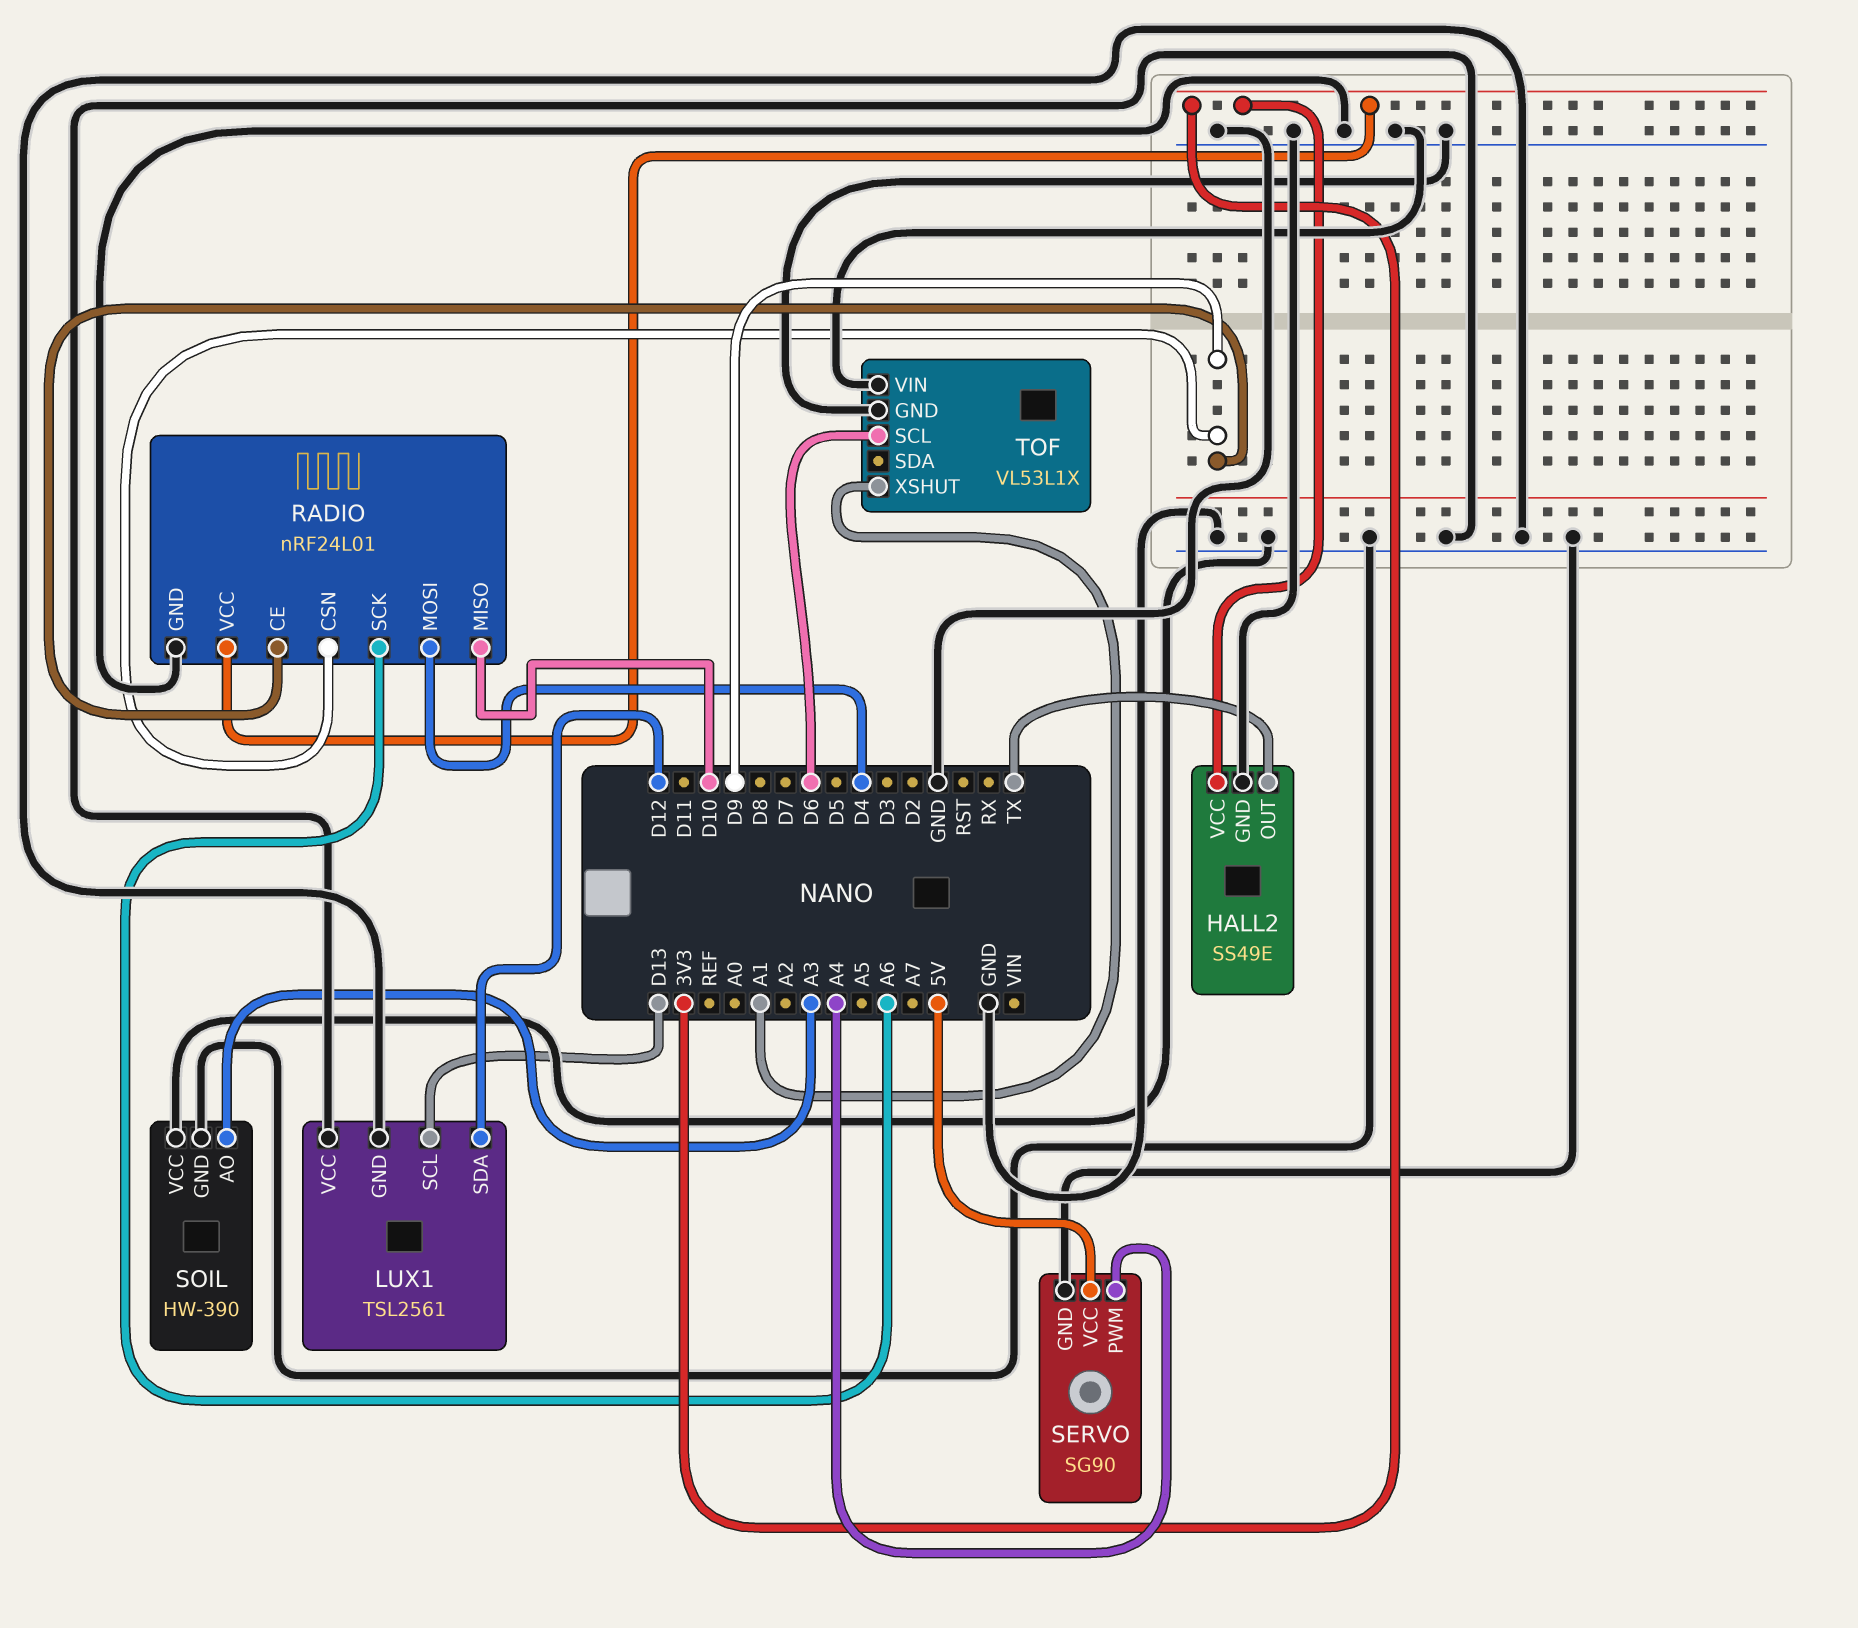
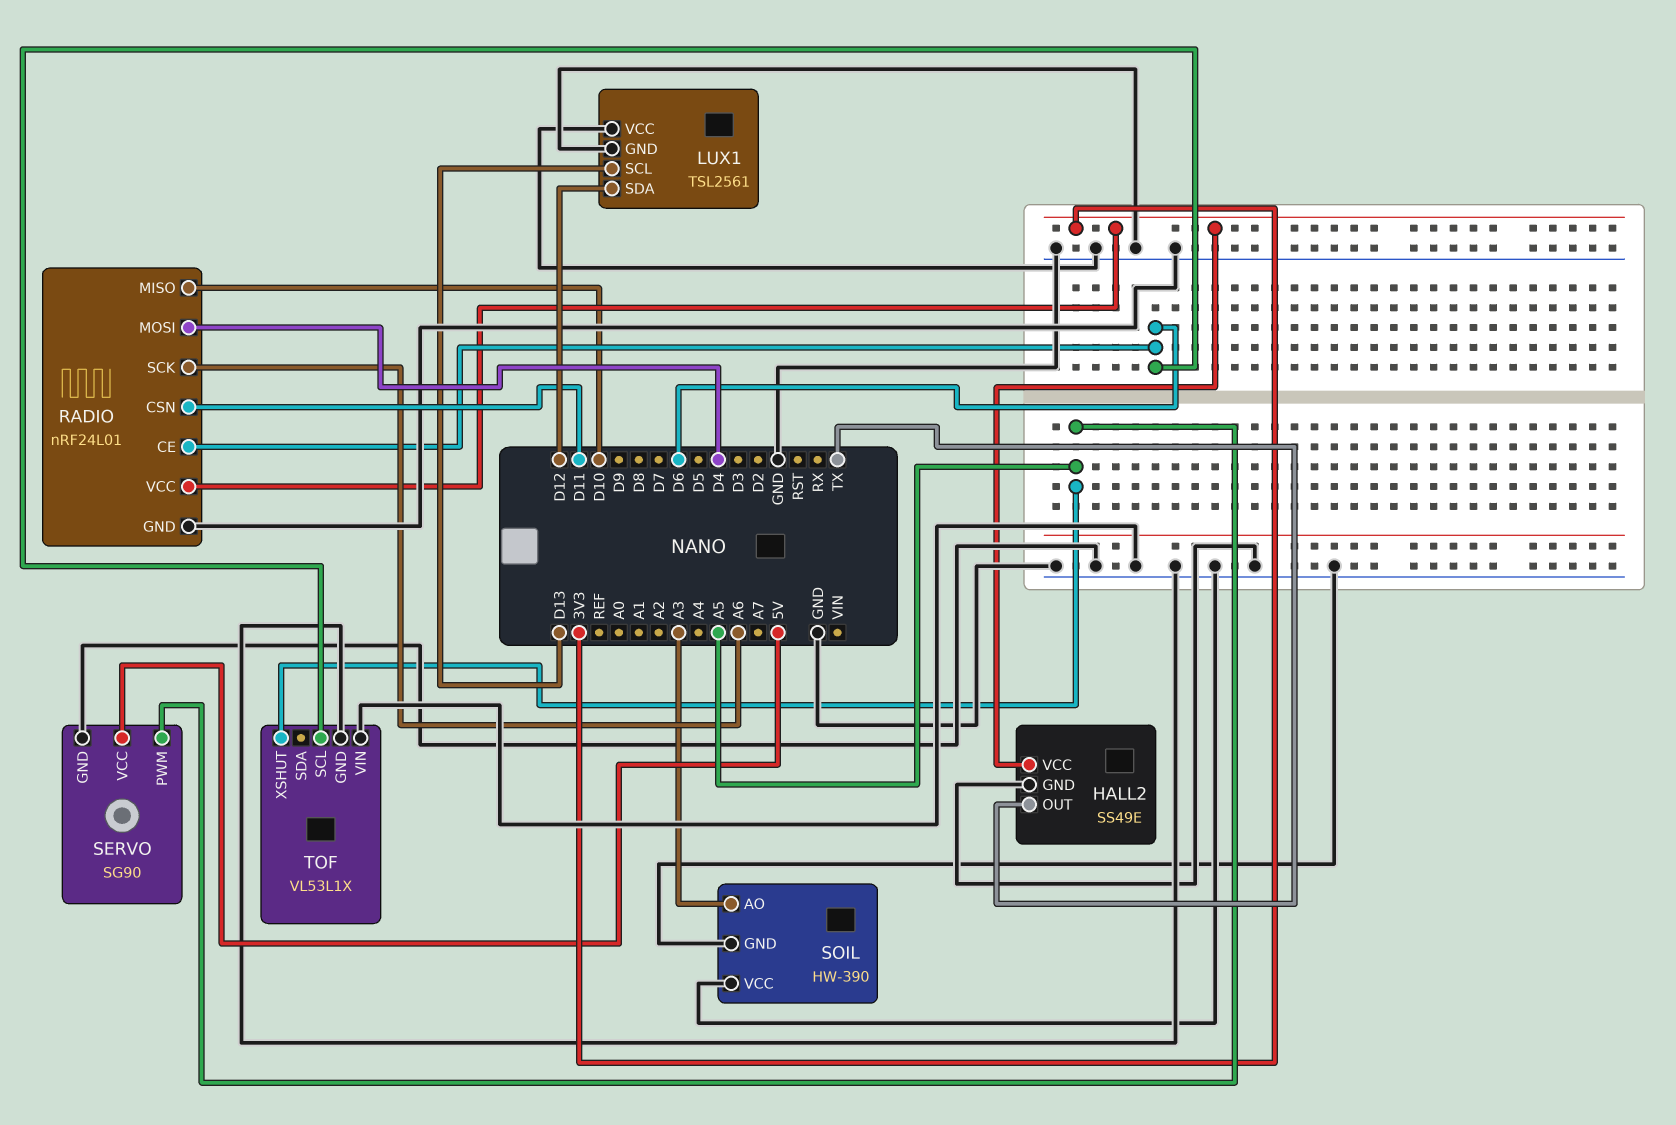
RADIO pin CE: D9 -> D6
RADIO pin CSN: D9 -> D11
SERVO pin PWM: A4 -> A5
TOF pin XSHUT: A1 -> A5

